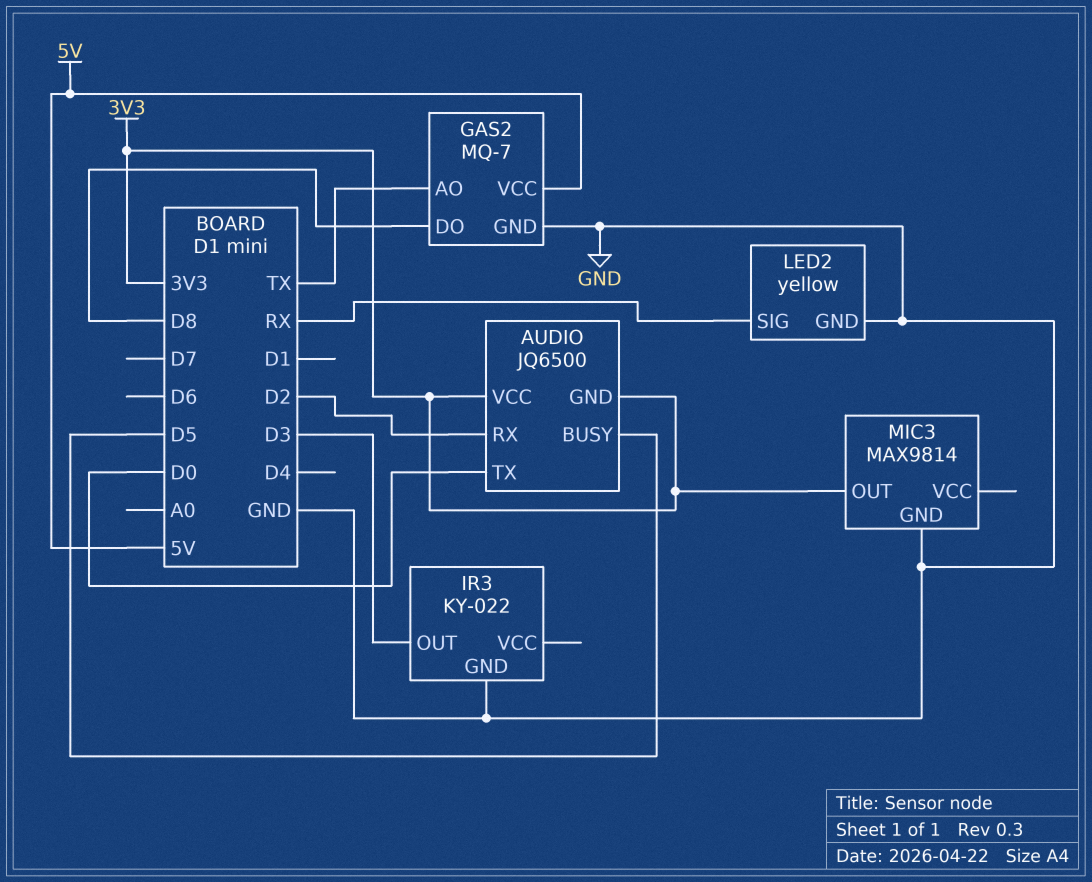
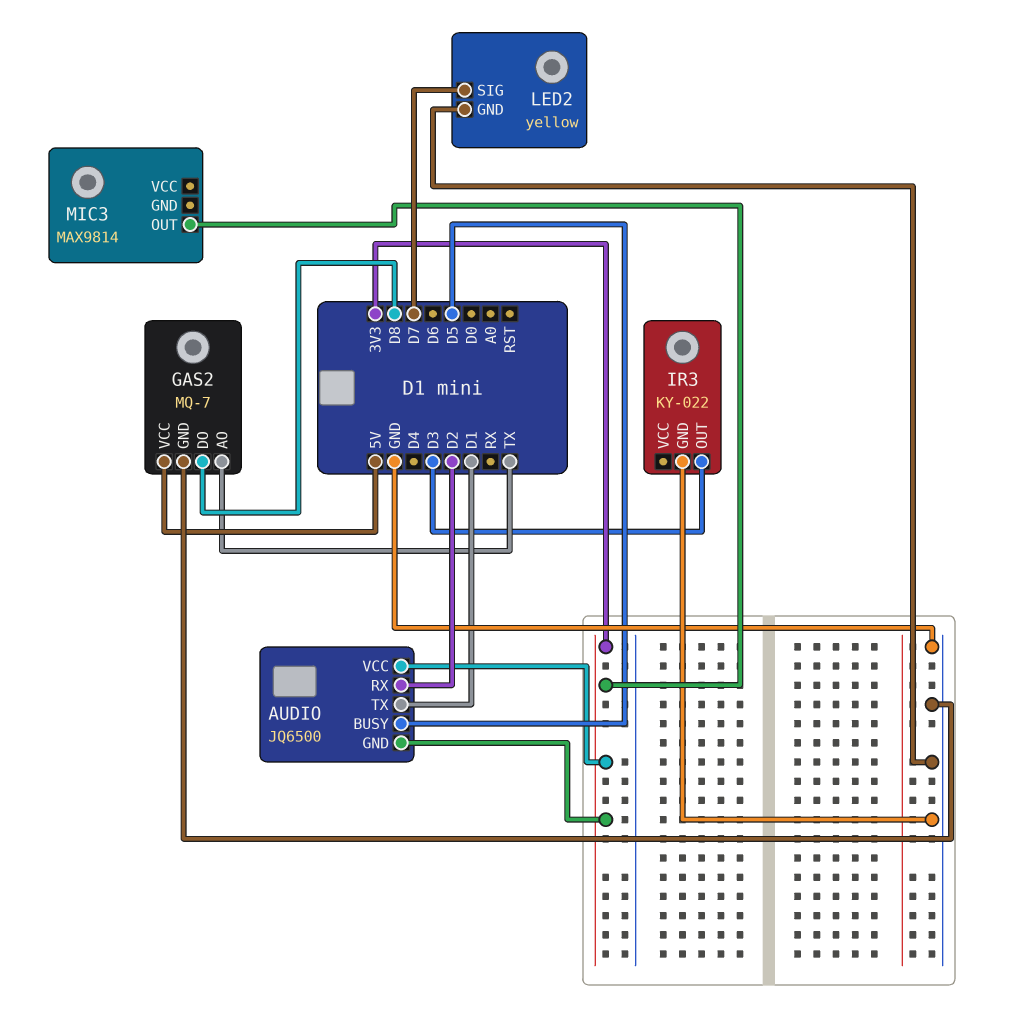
AUDIO pin TX: D0 -> D1
LED2 pin SIG: RX -> D7
MIC3 pin GND: GND -> none

